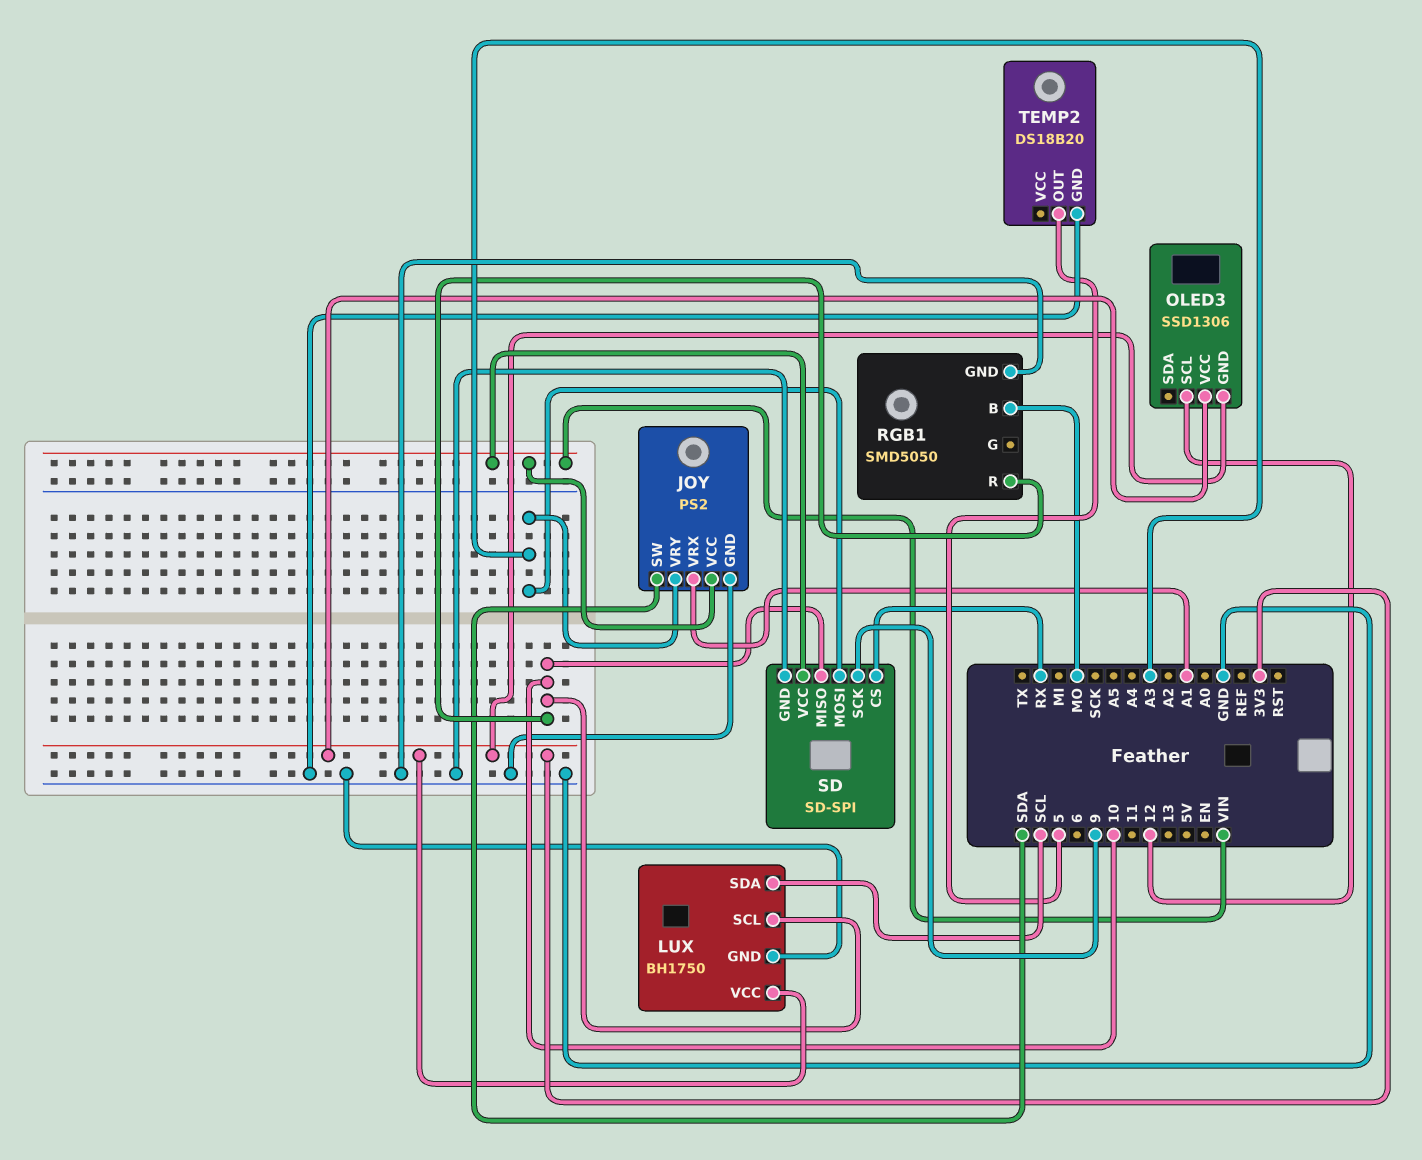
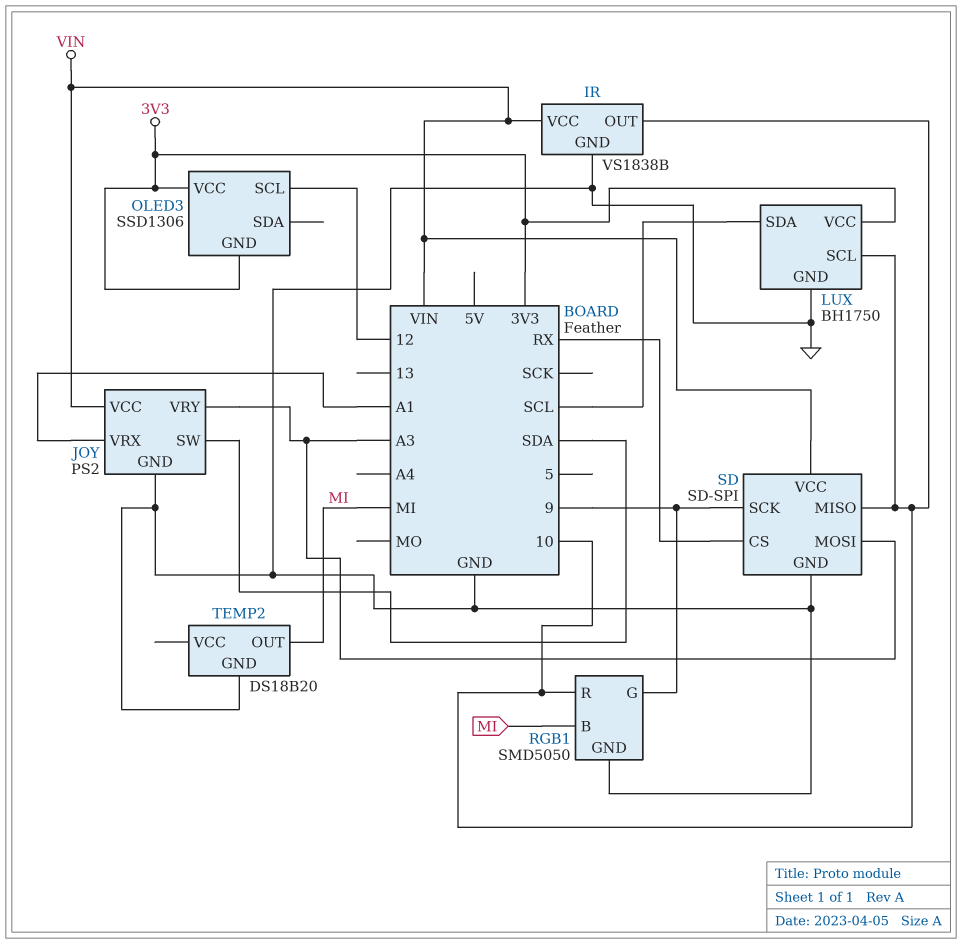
IR: none -> VS1838B
IR pin GND: none -> GND
IR pin OUT: none -> 10
IR pin VCC: none -> VIN
RGB1 pin B: MO -> MI
RGB1 pin G: none -> 9
TEMP2 pin OUT: 5 -> MI

